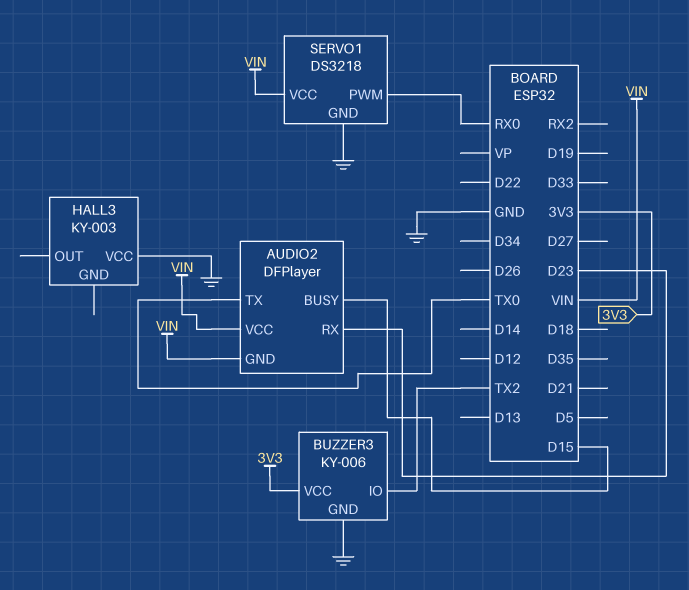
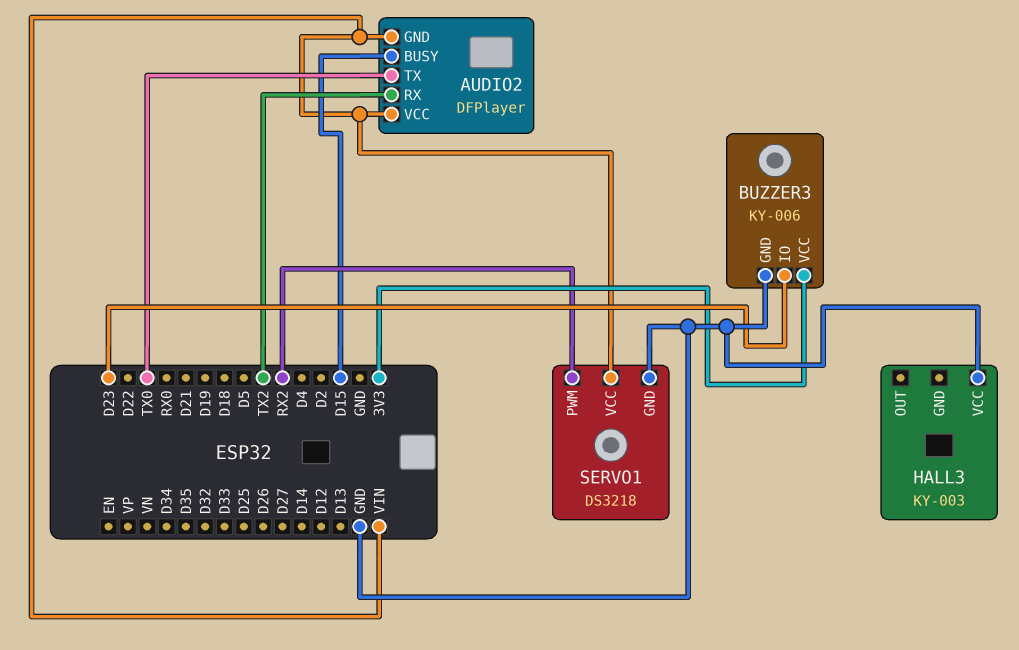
AUDIO2 pin RX: D23 -> TX2
BUZZER3 pin IO: TX2 -> D23
SERVO1 pin PWM: RX0 -> RX2

